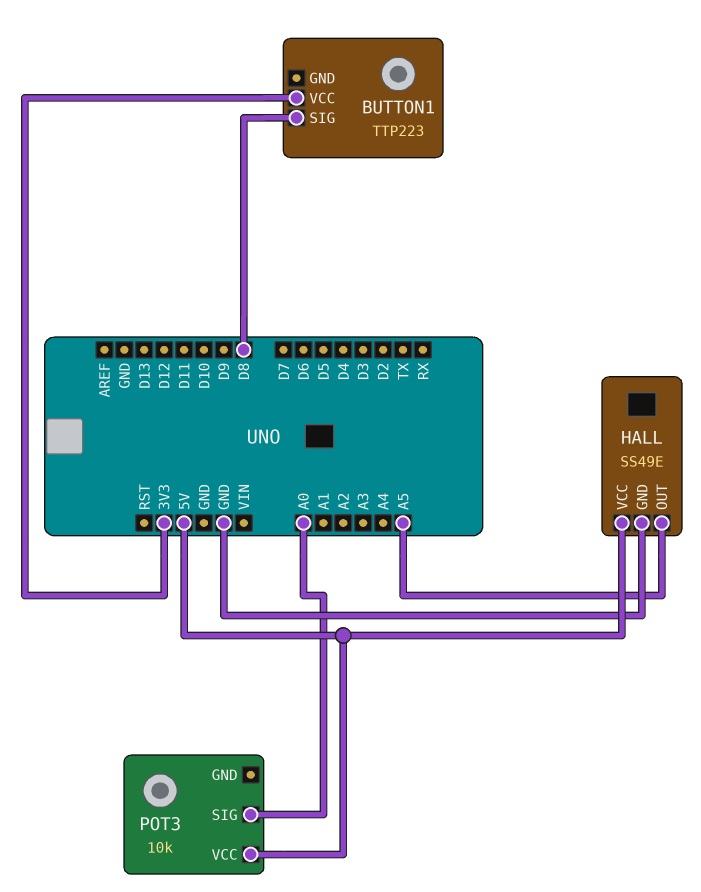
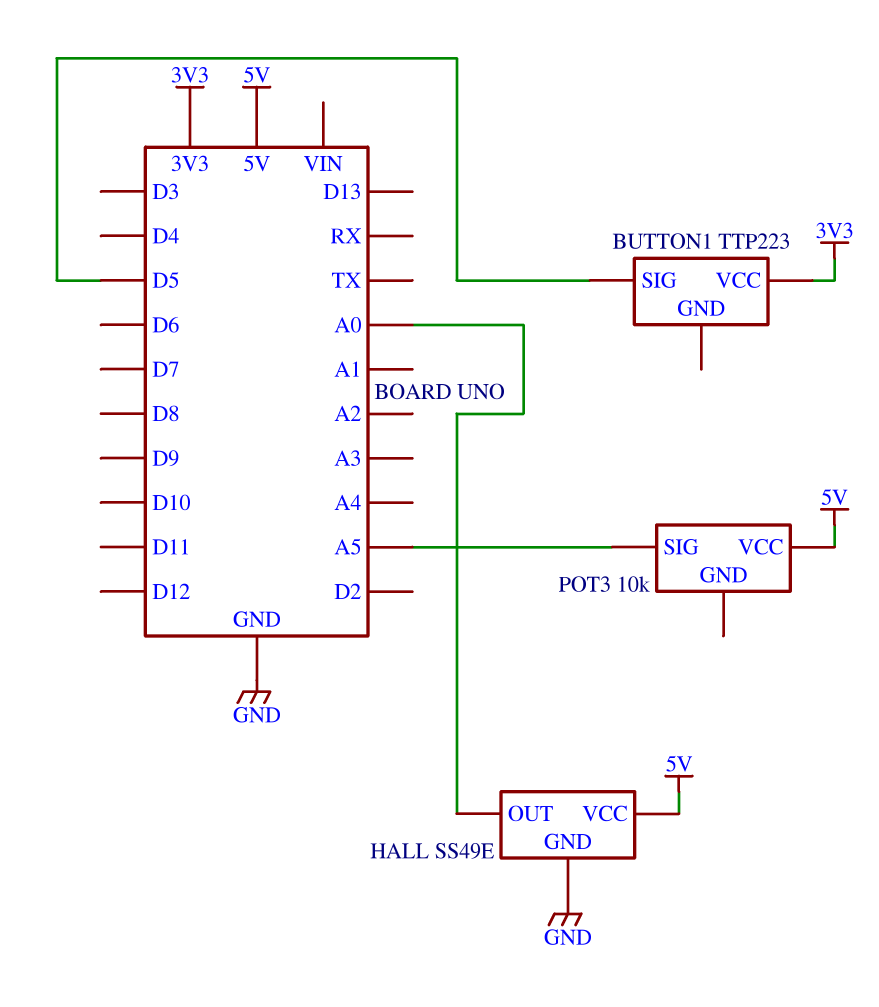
BUTTON1 pin SIG: D8 -> D5
HALL pin OUT: A5 -> A0
POT3 pin SIG: A0 -> A5

